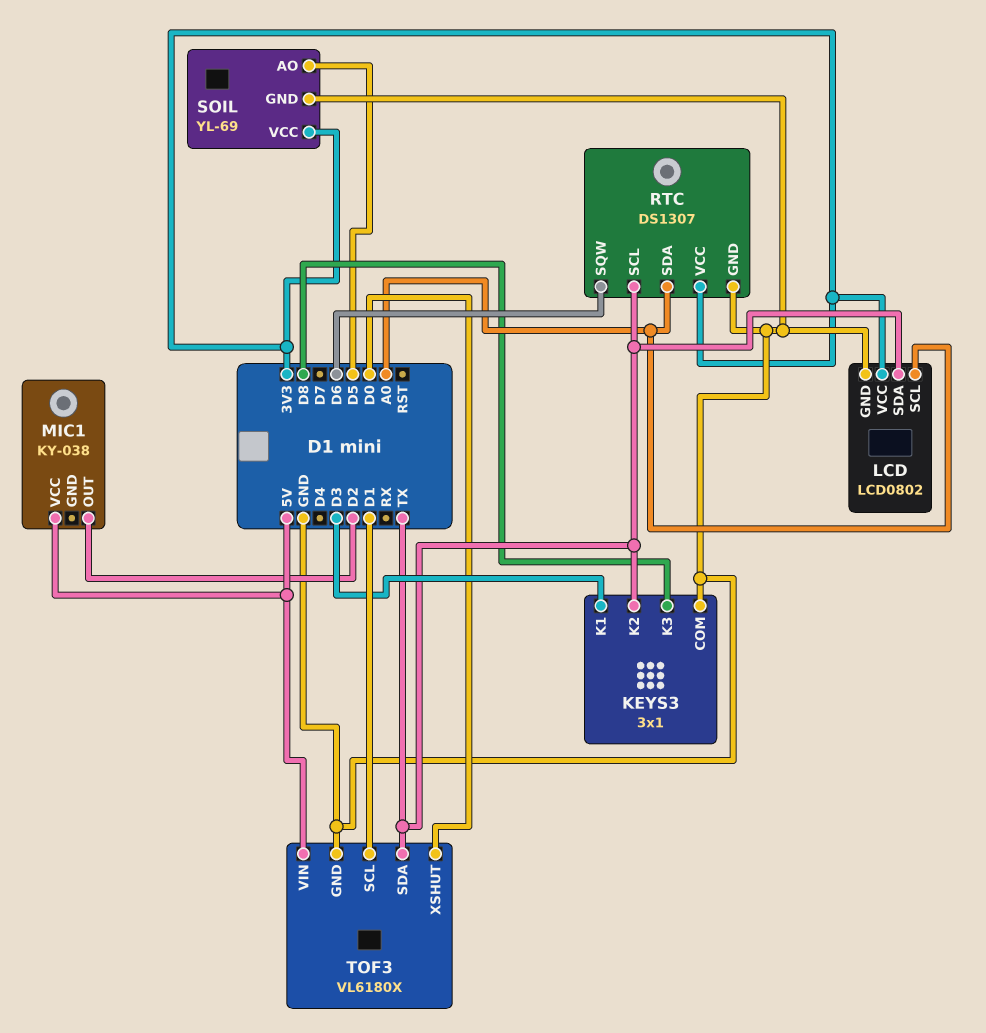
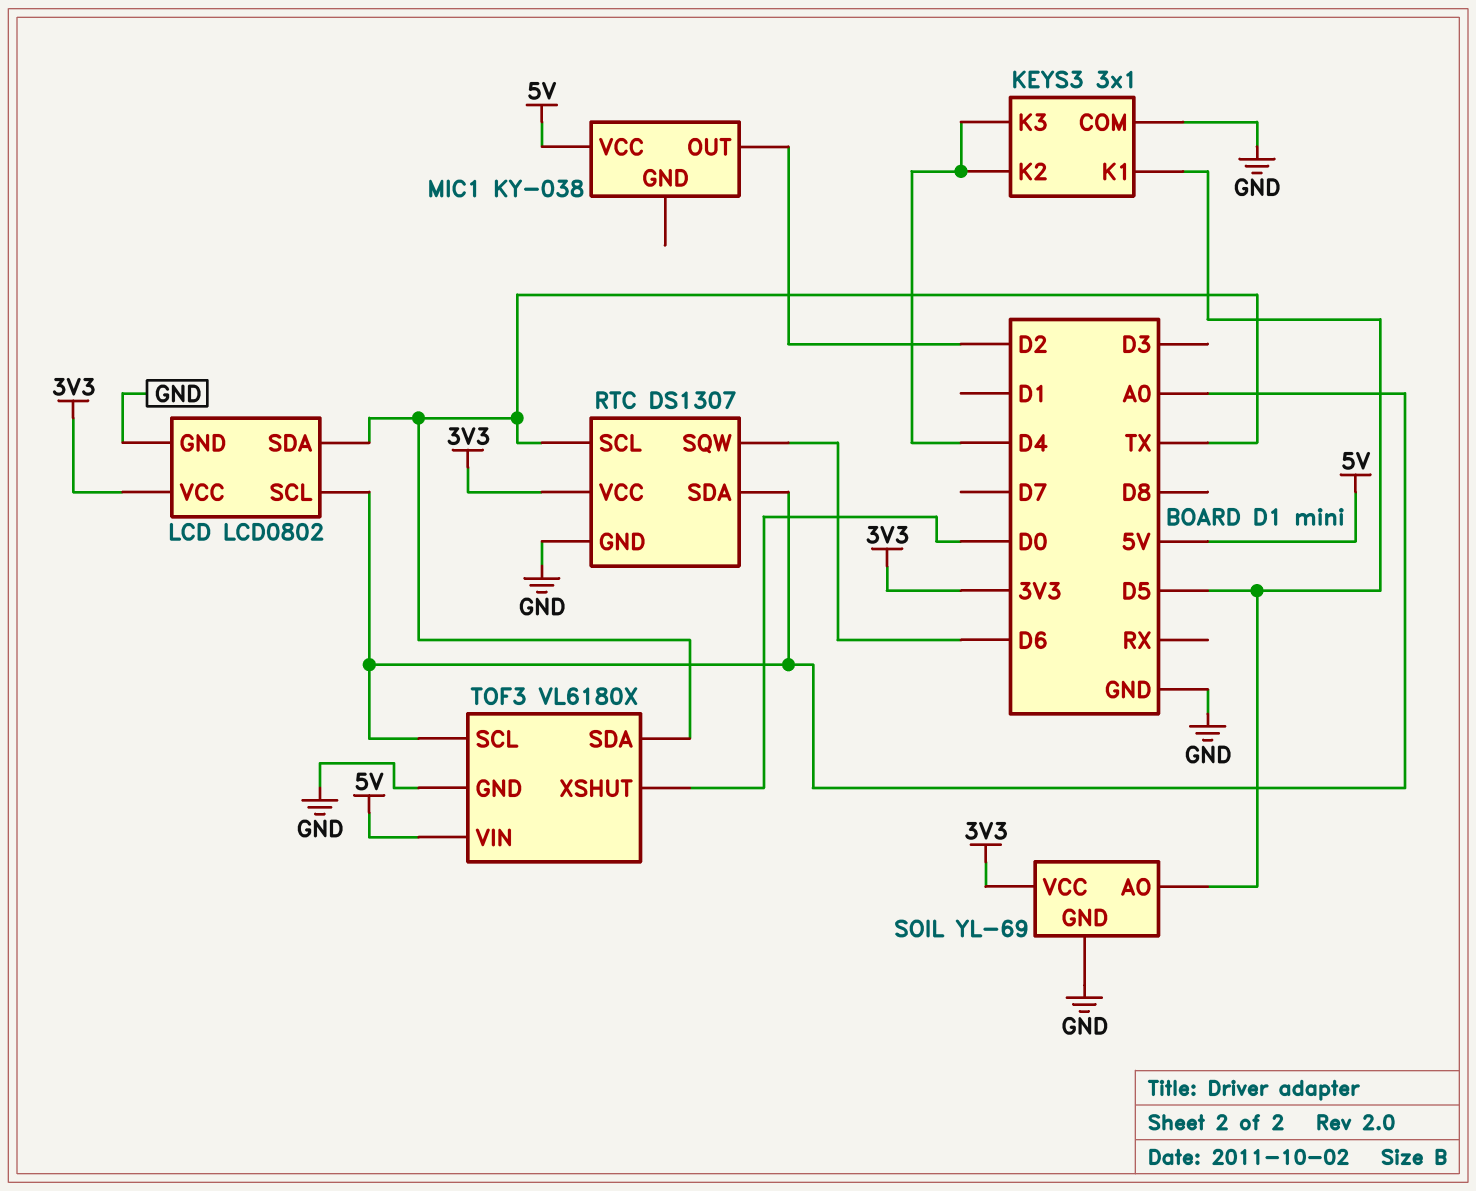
KEYS3 pin K1: D3 -> D5
KEYS3 pin K2: TX -> D4
KEYS3 pin K3: D8 -> D4
TOF3 pin SCL: D1 -> A0

